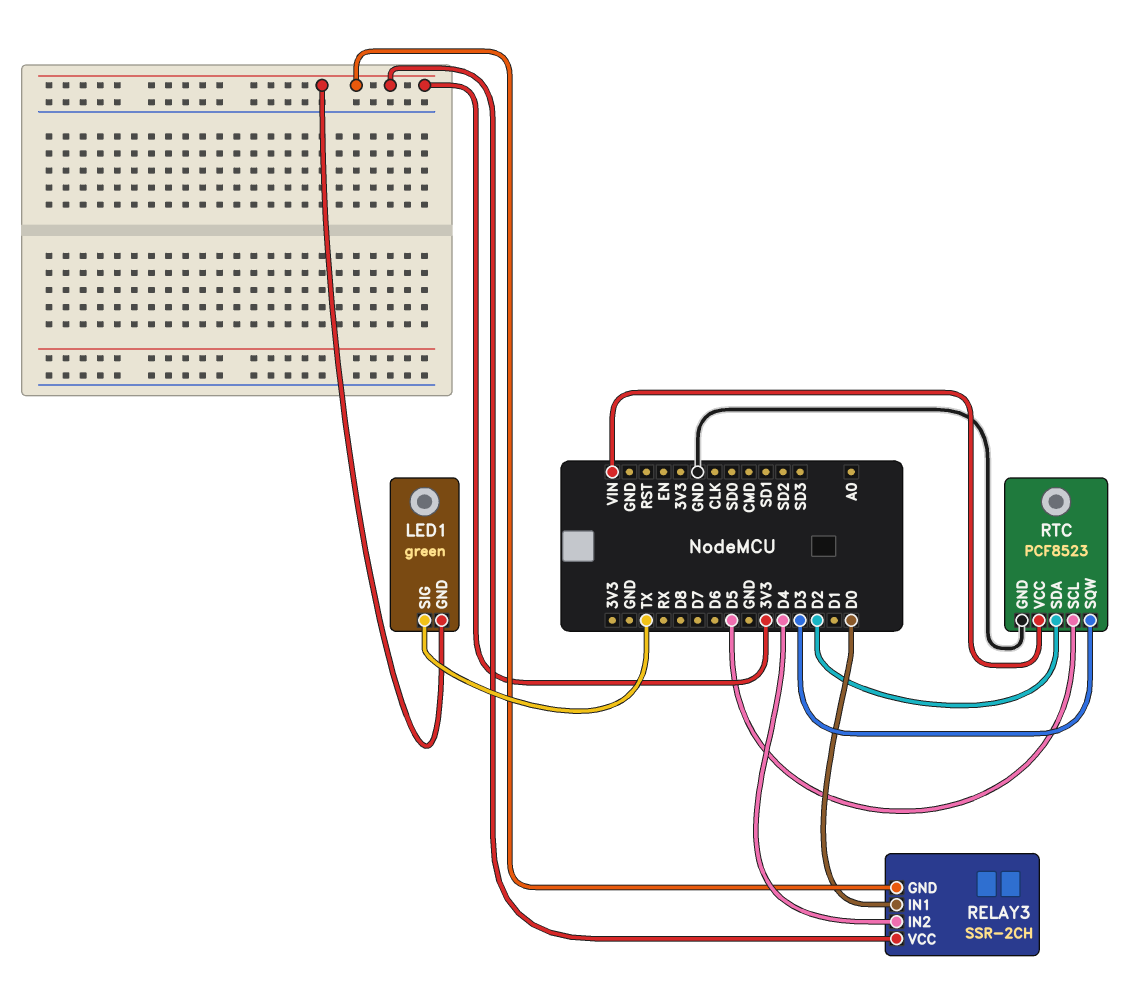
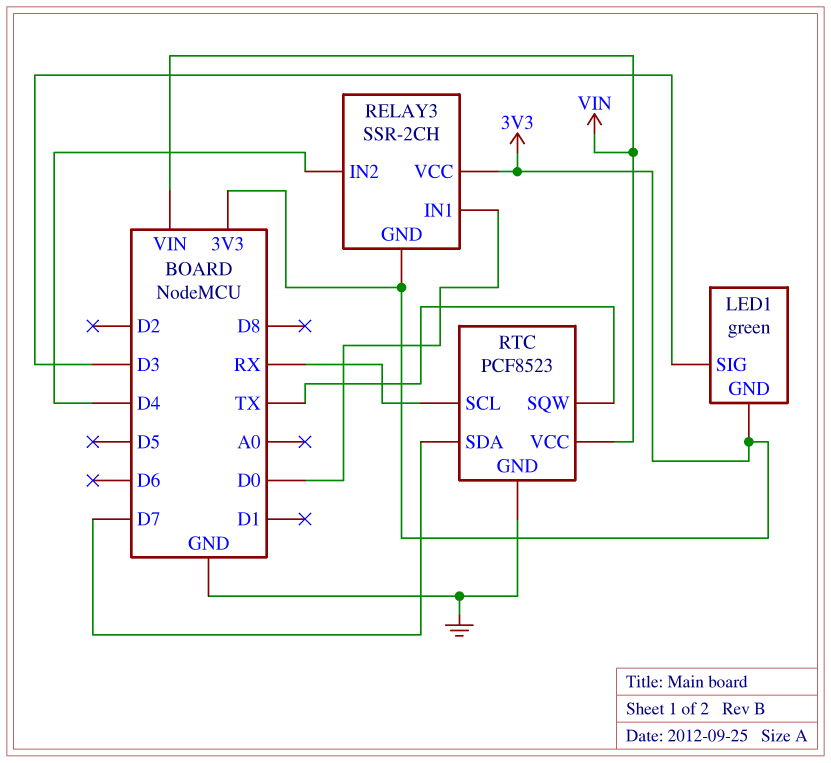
LED1 pin SIG: TX -> D3
RTC pin SCL: D5 -> RX
RTC pin SDA: D2 -> D7
RTC pin SQW: D3 -> TX

